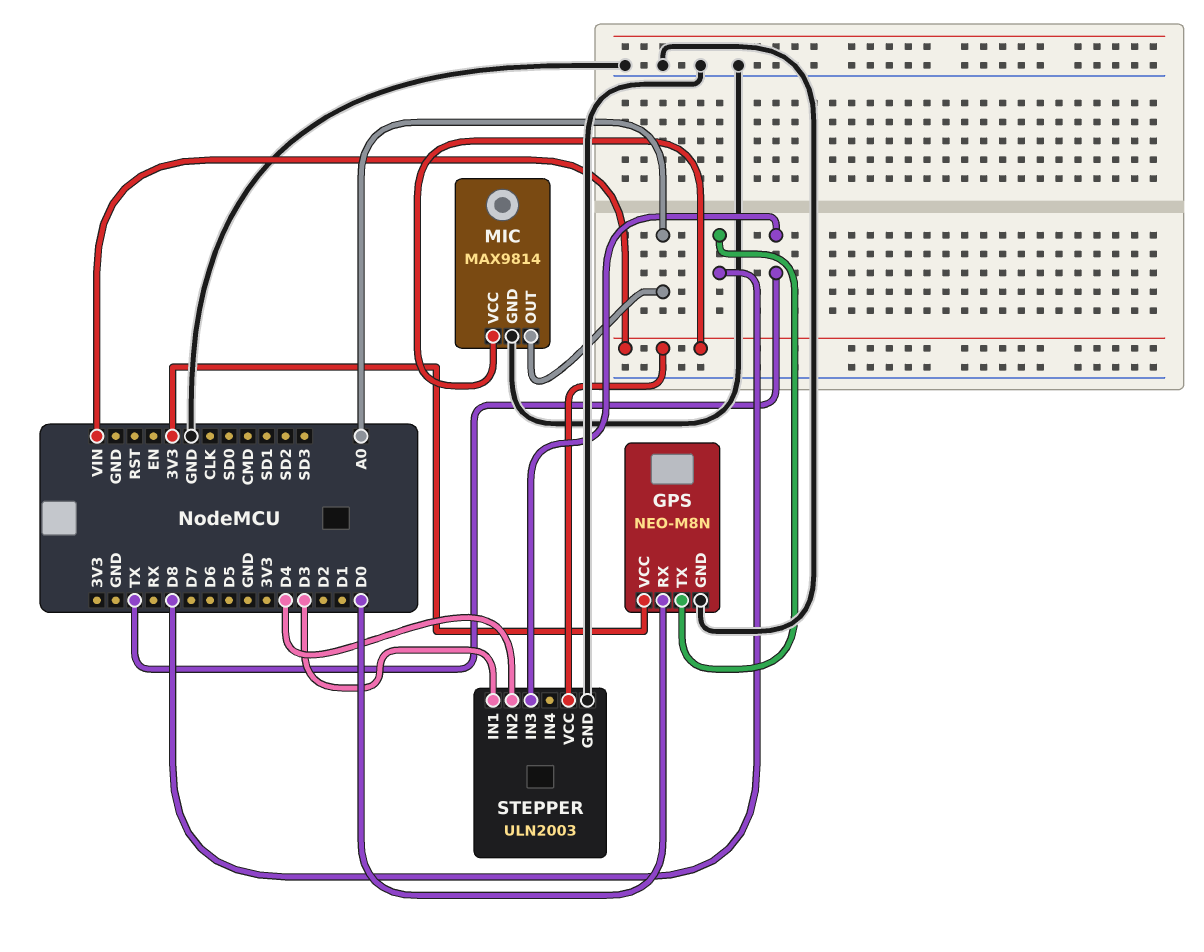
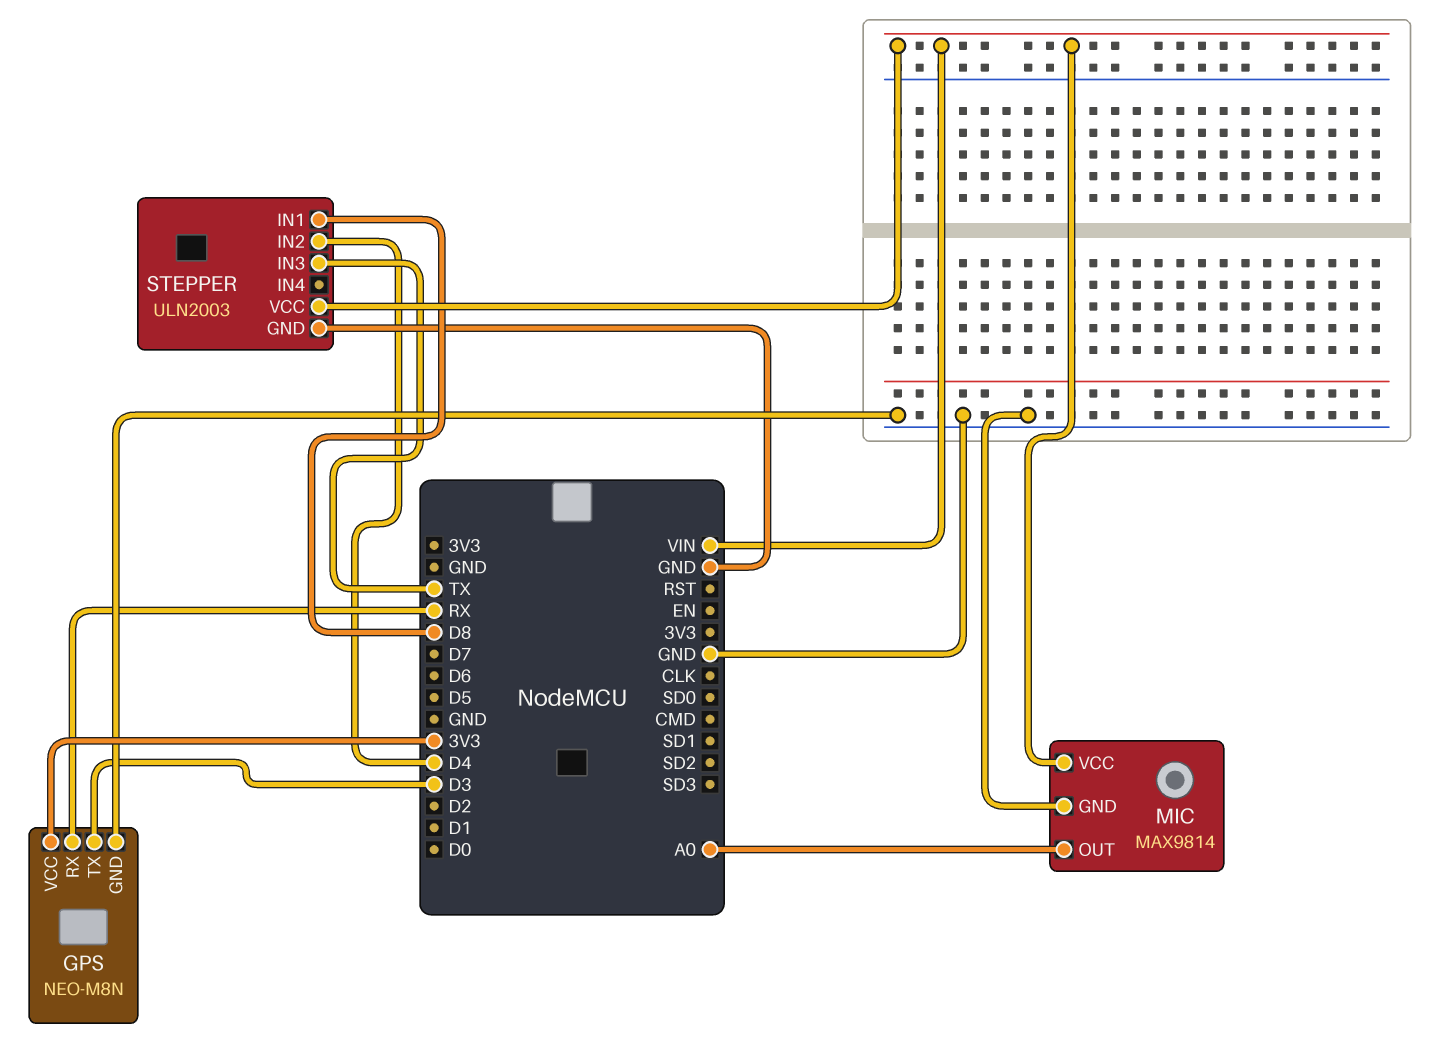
GPS pin RX: D0 -> RX
GPS pin TX: D8 -> D3
STEPPER pin IN1: D3 -> D8

